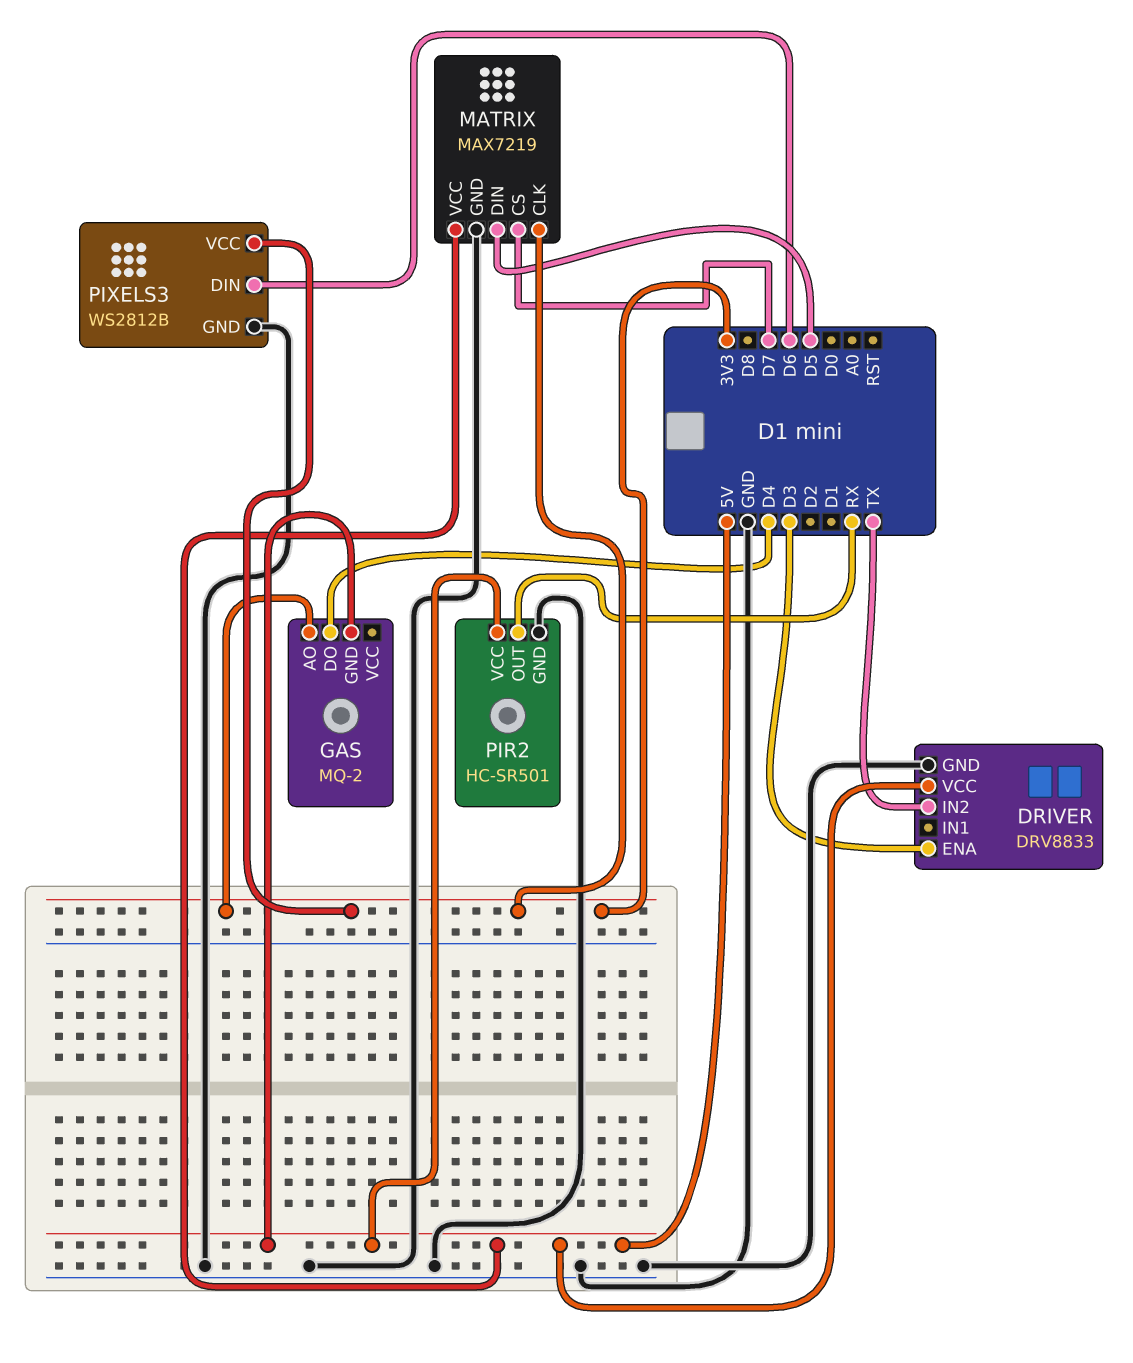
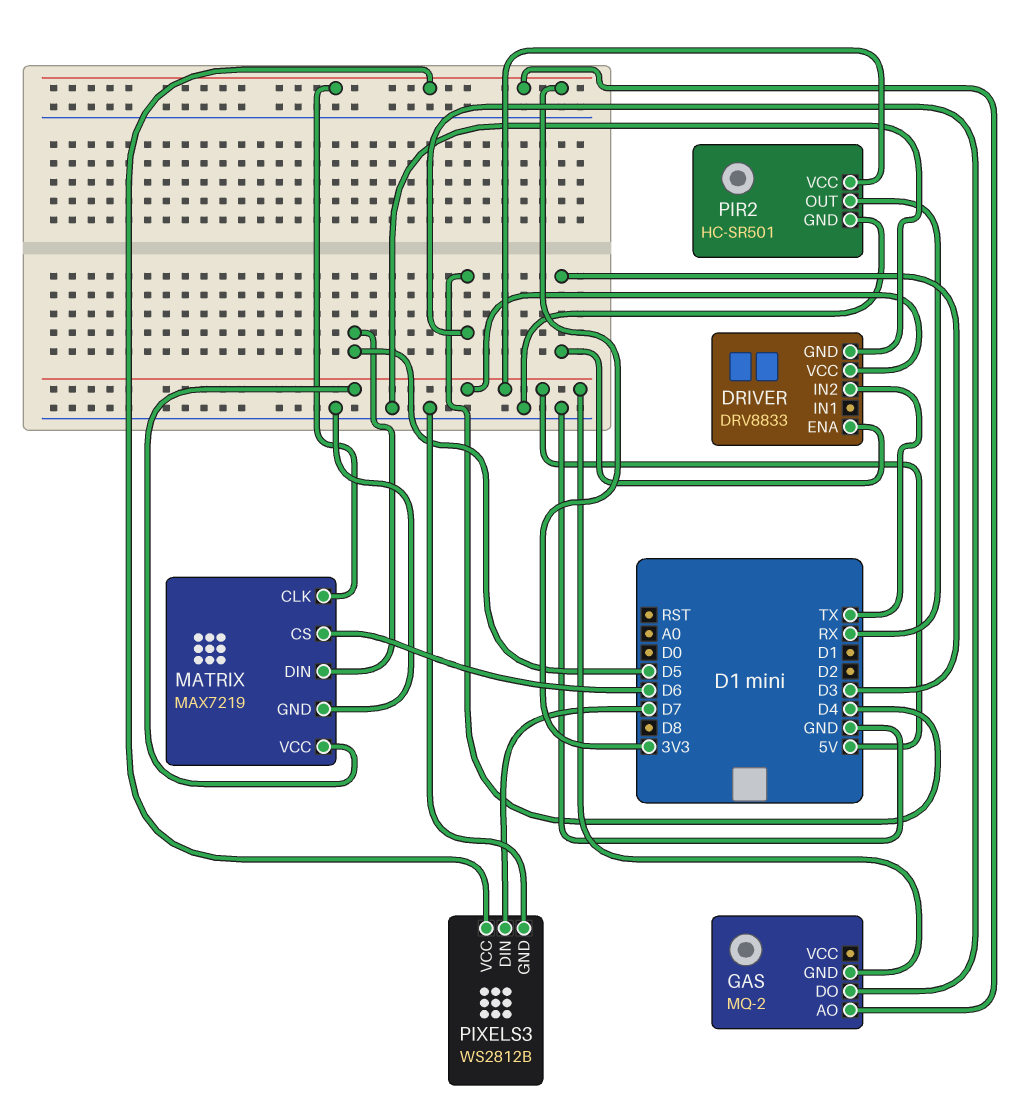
MATRIX pin CS: D7 -> D6
PIXELS3 pin DIN: D6 -> D7

